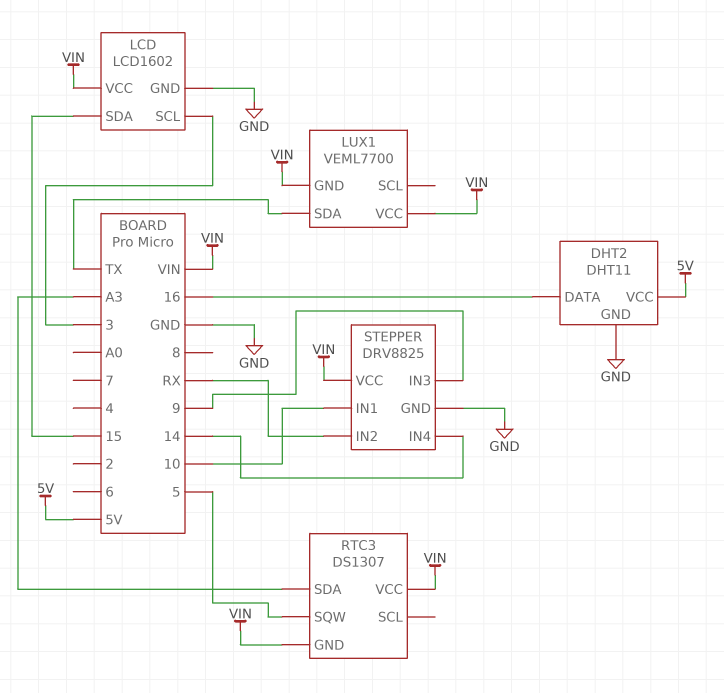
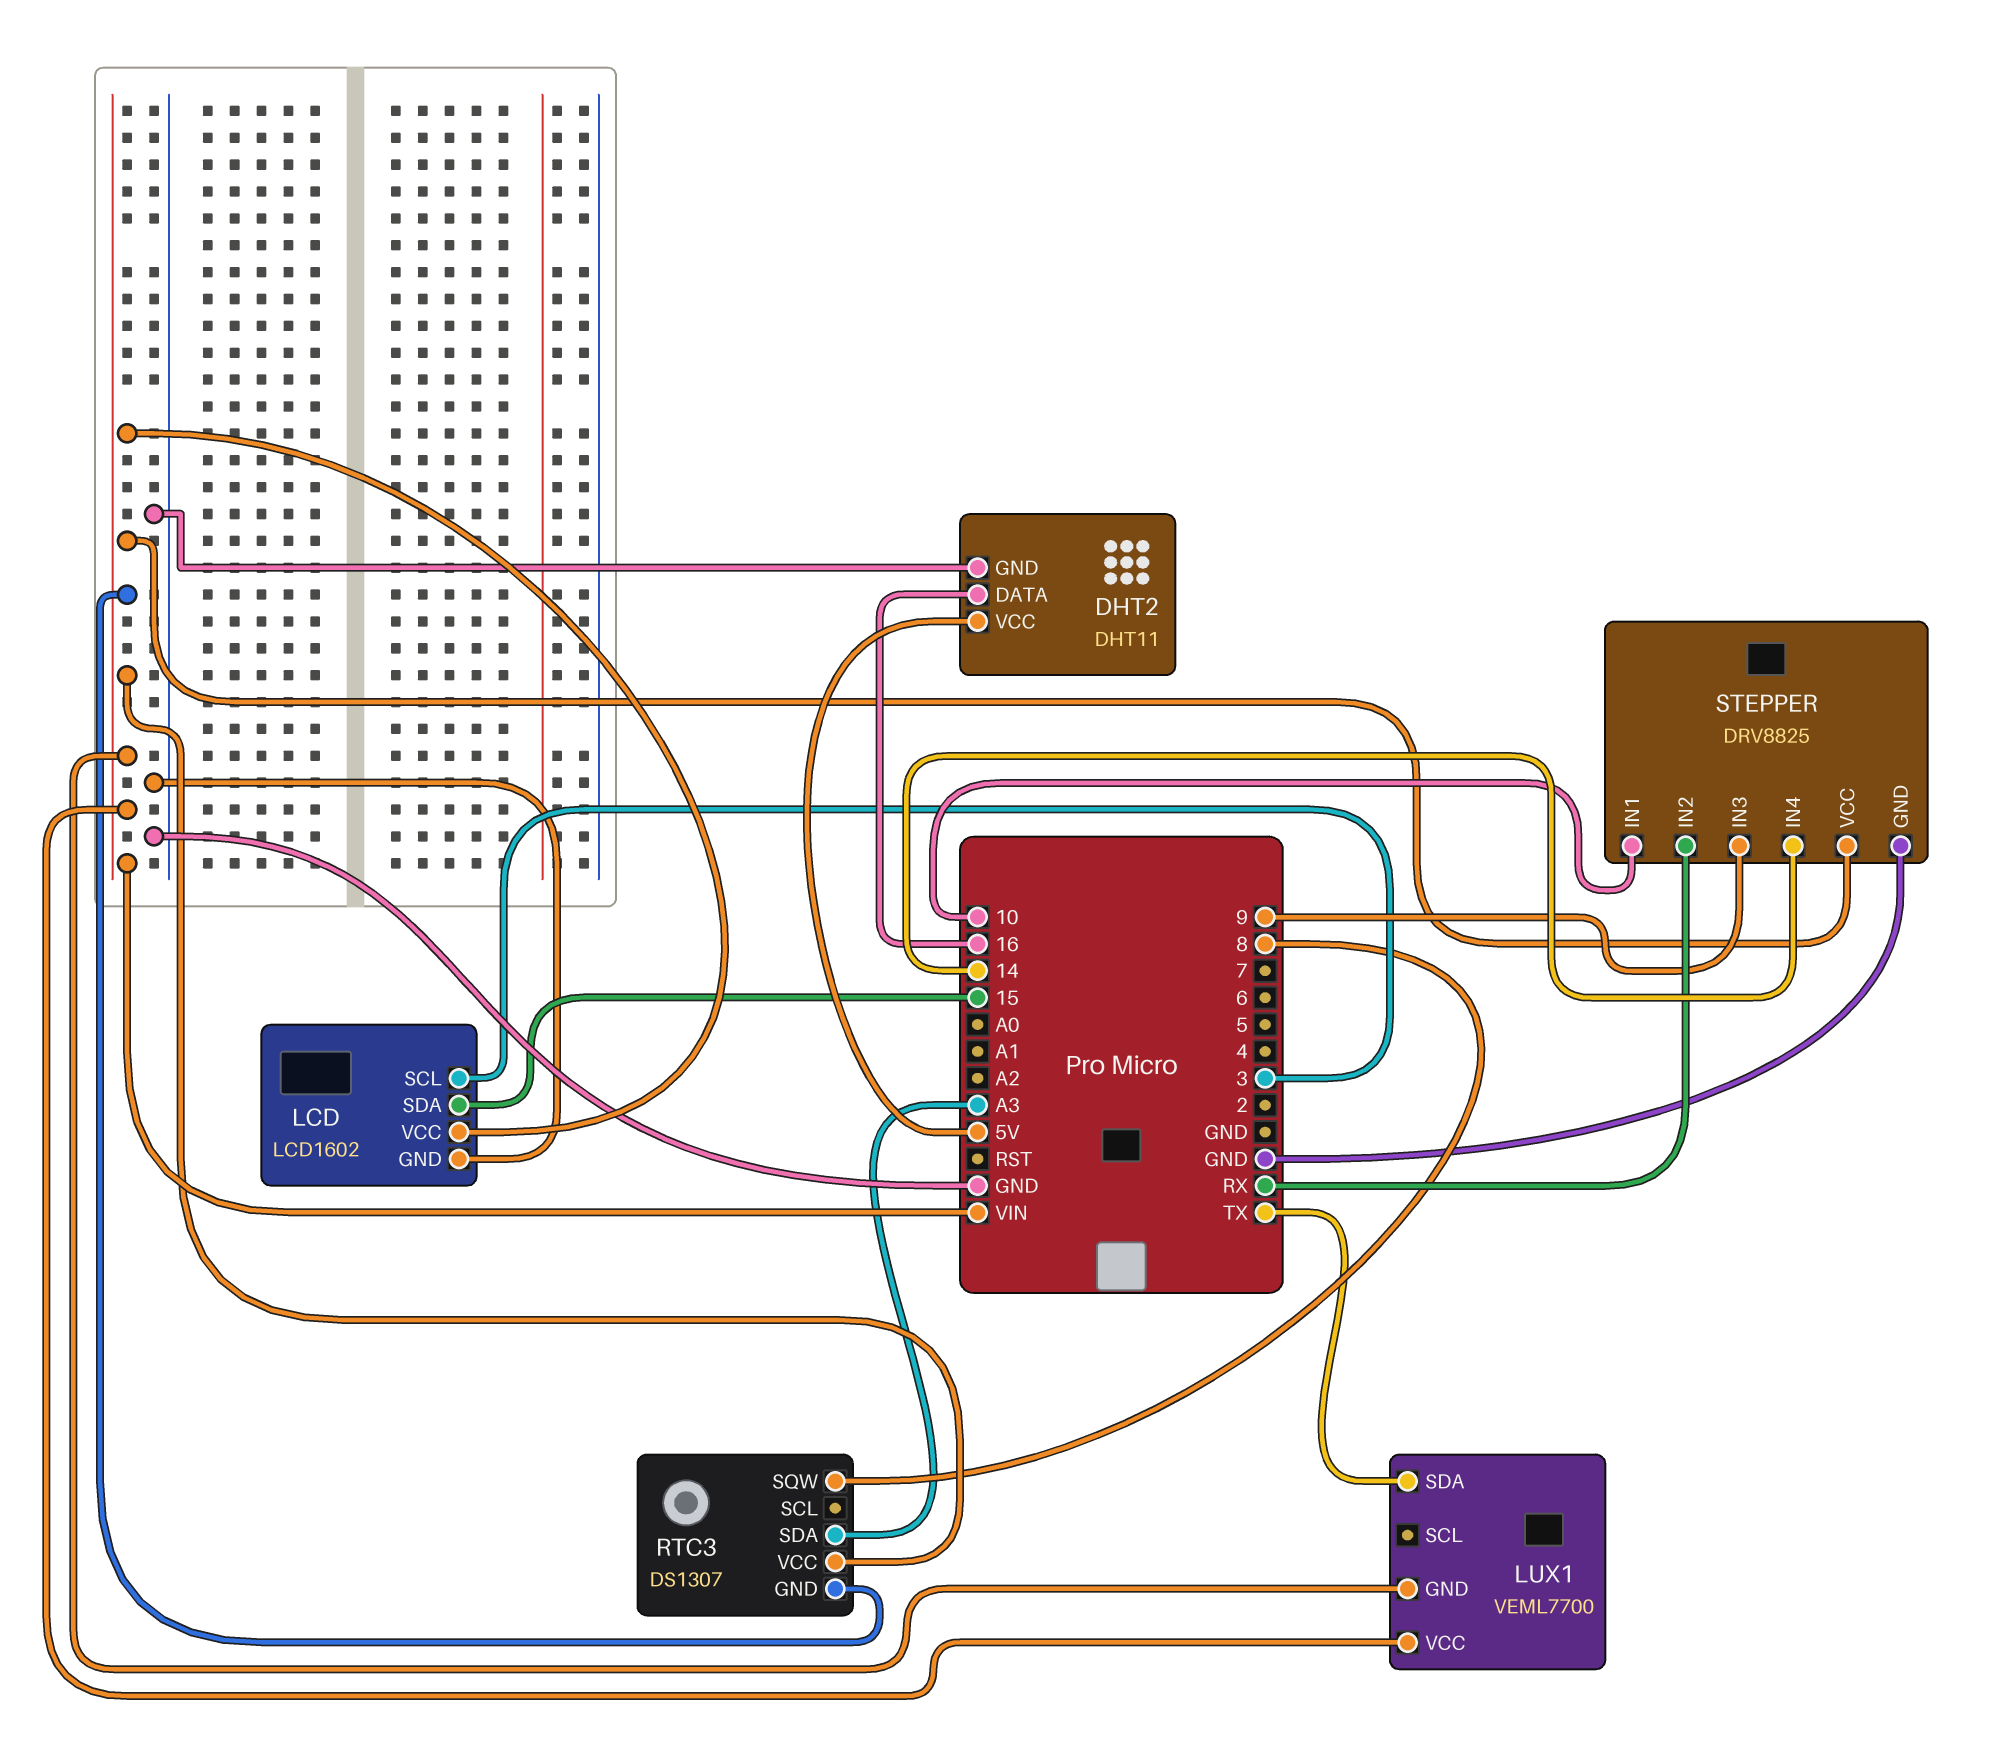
RTC3 pin SQW: 5 -> 8

